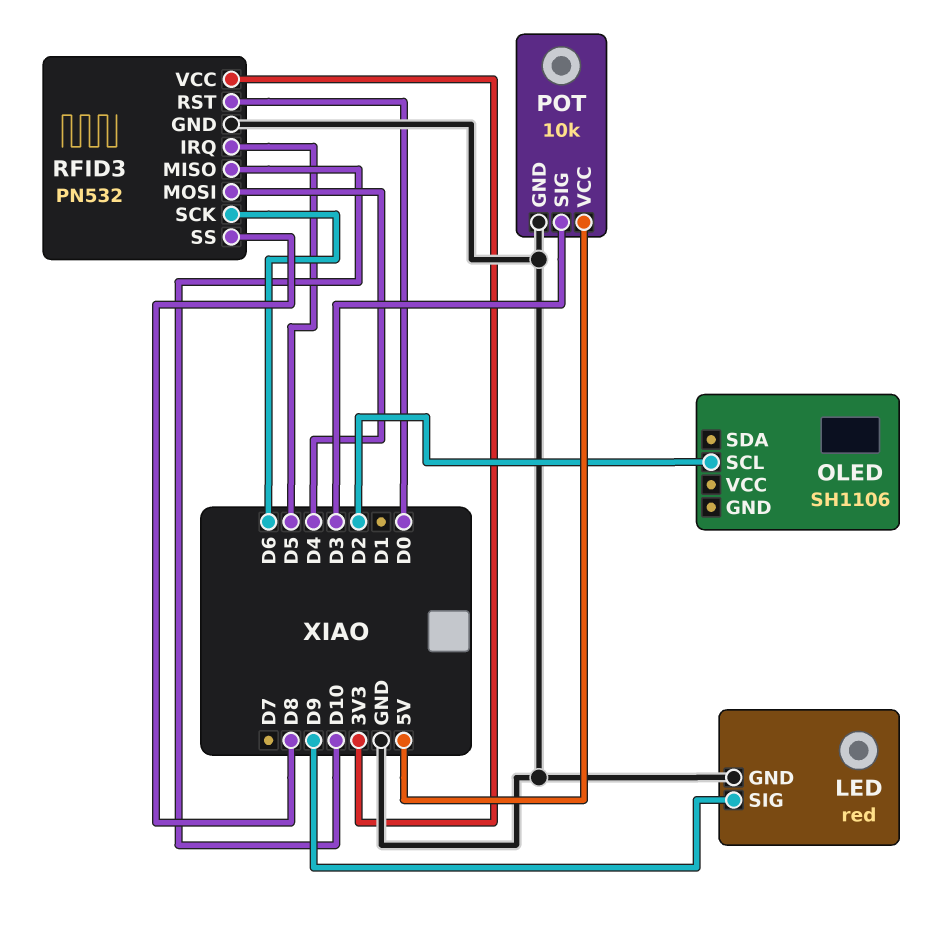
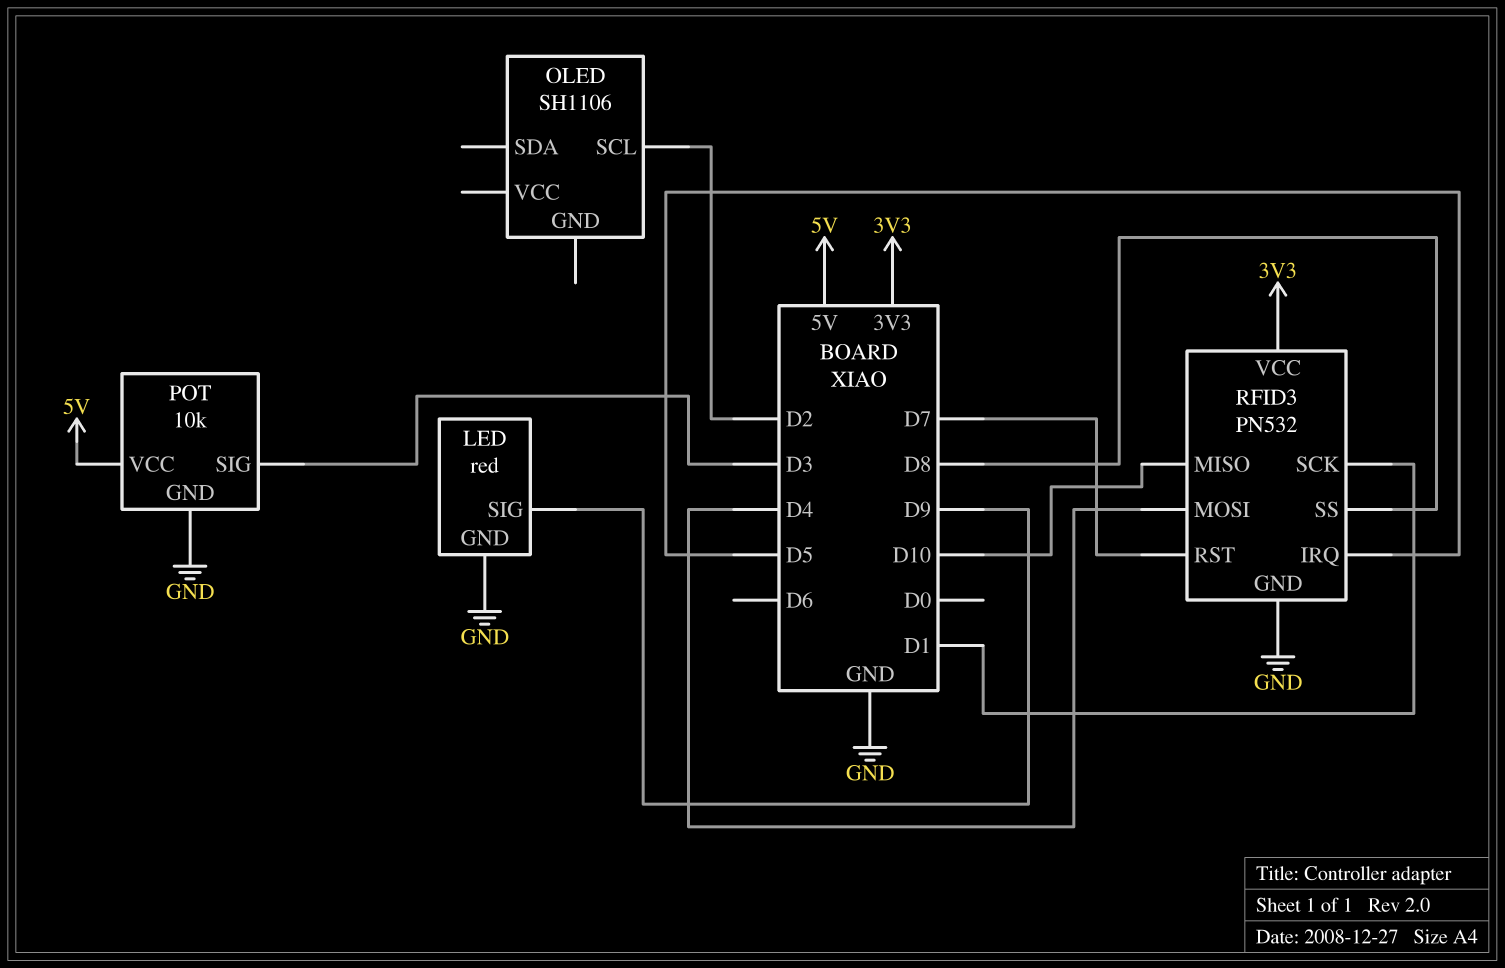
RFID3 pin RST: D0 -> D7
RFID3 pin SCK: D6 -> D1

